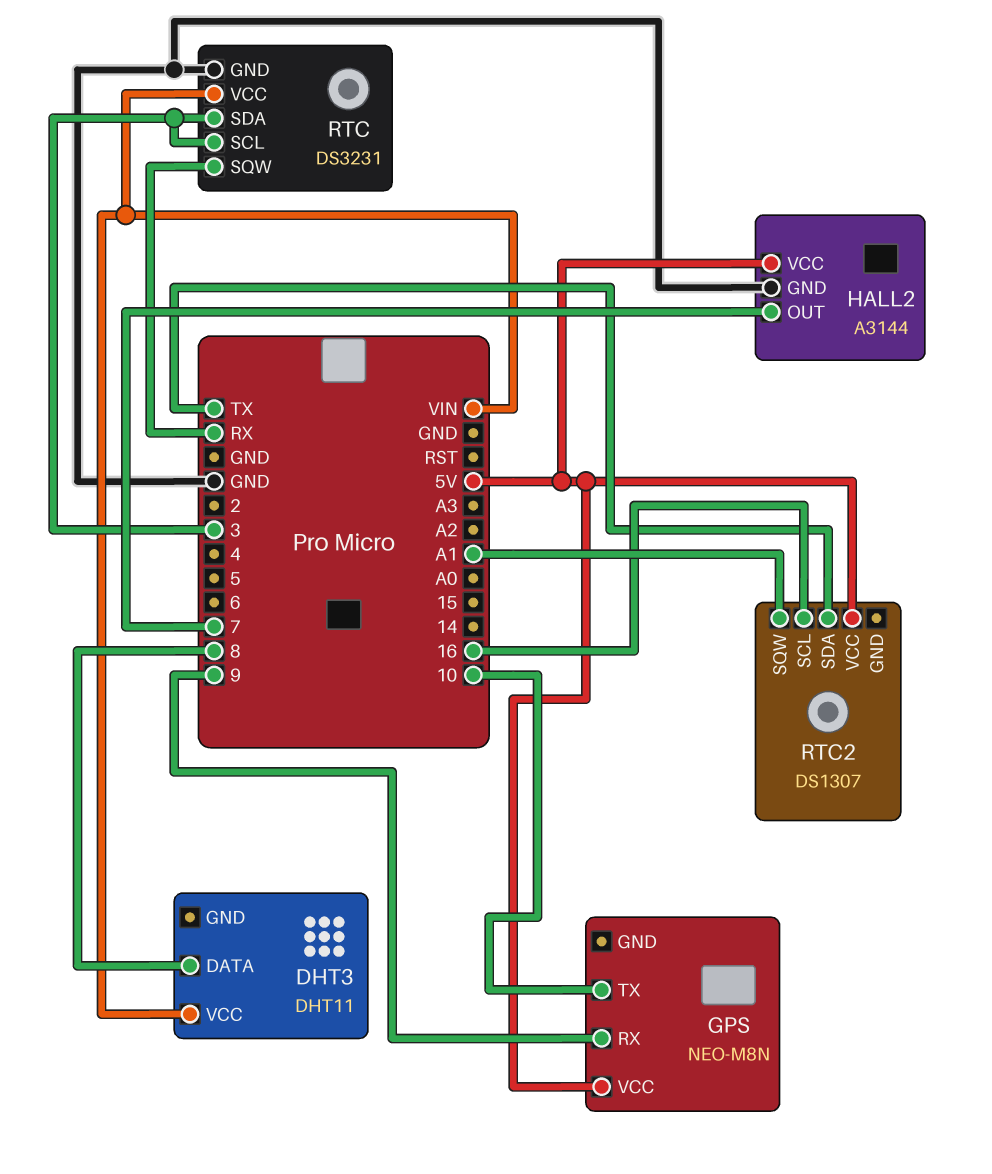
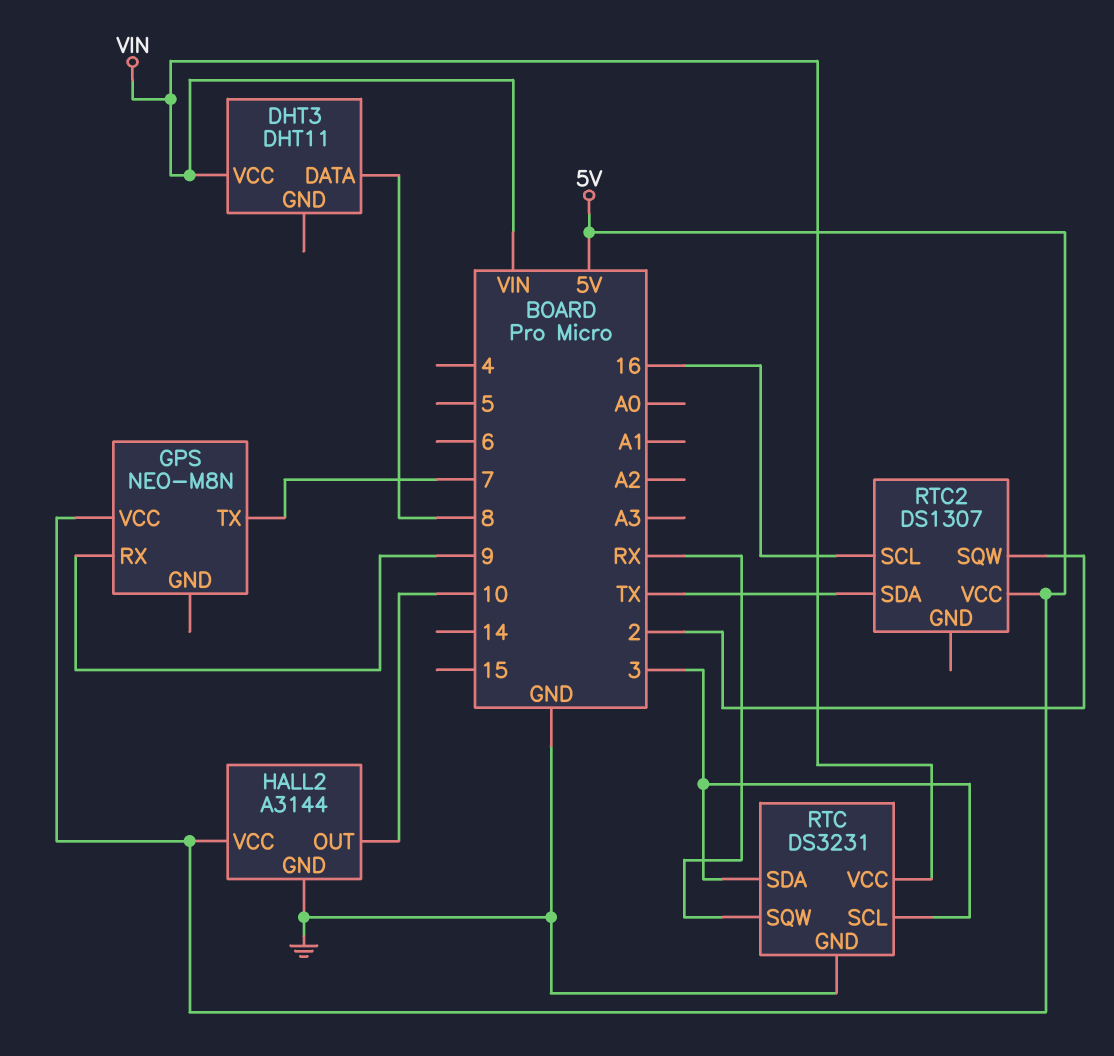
GPS pin TX: 10 -> 7
HALL2 pin OUT: 7 -> 10
RTC2 pin SQW: A1 -> 2

